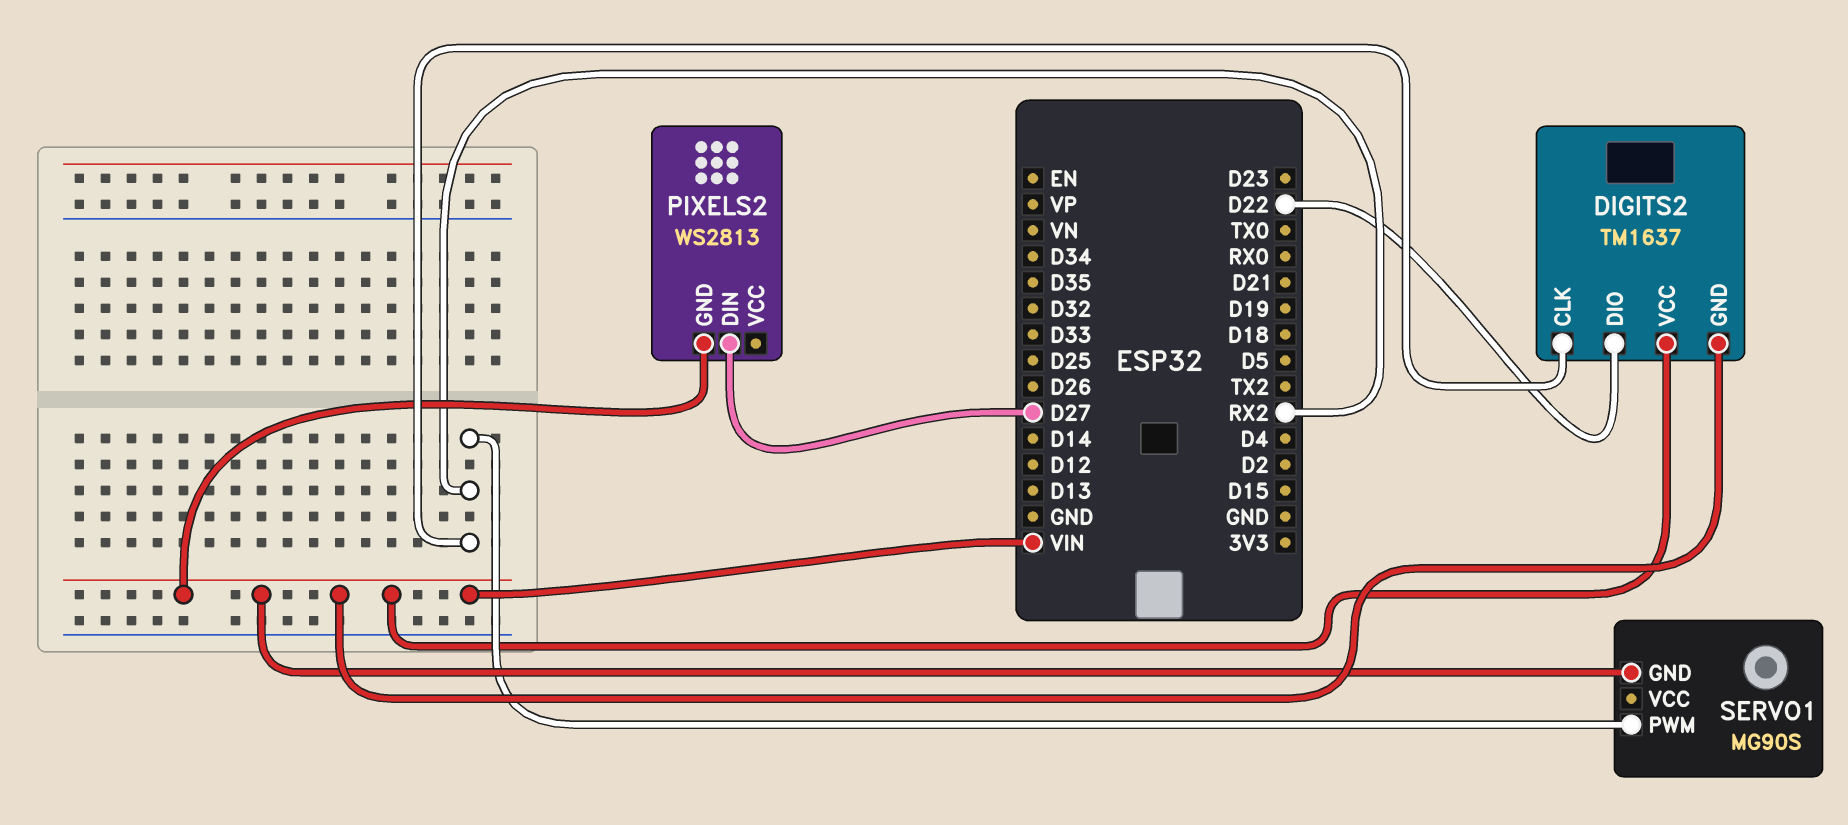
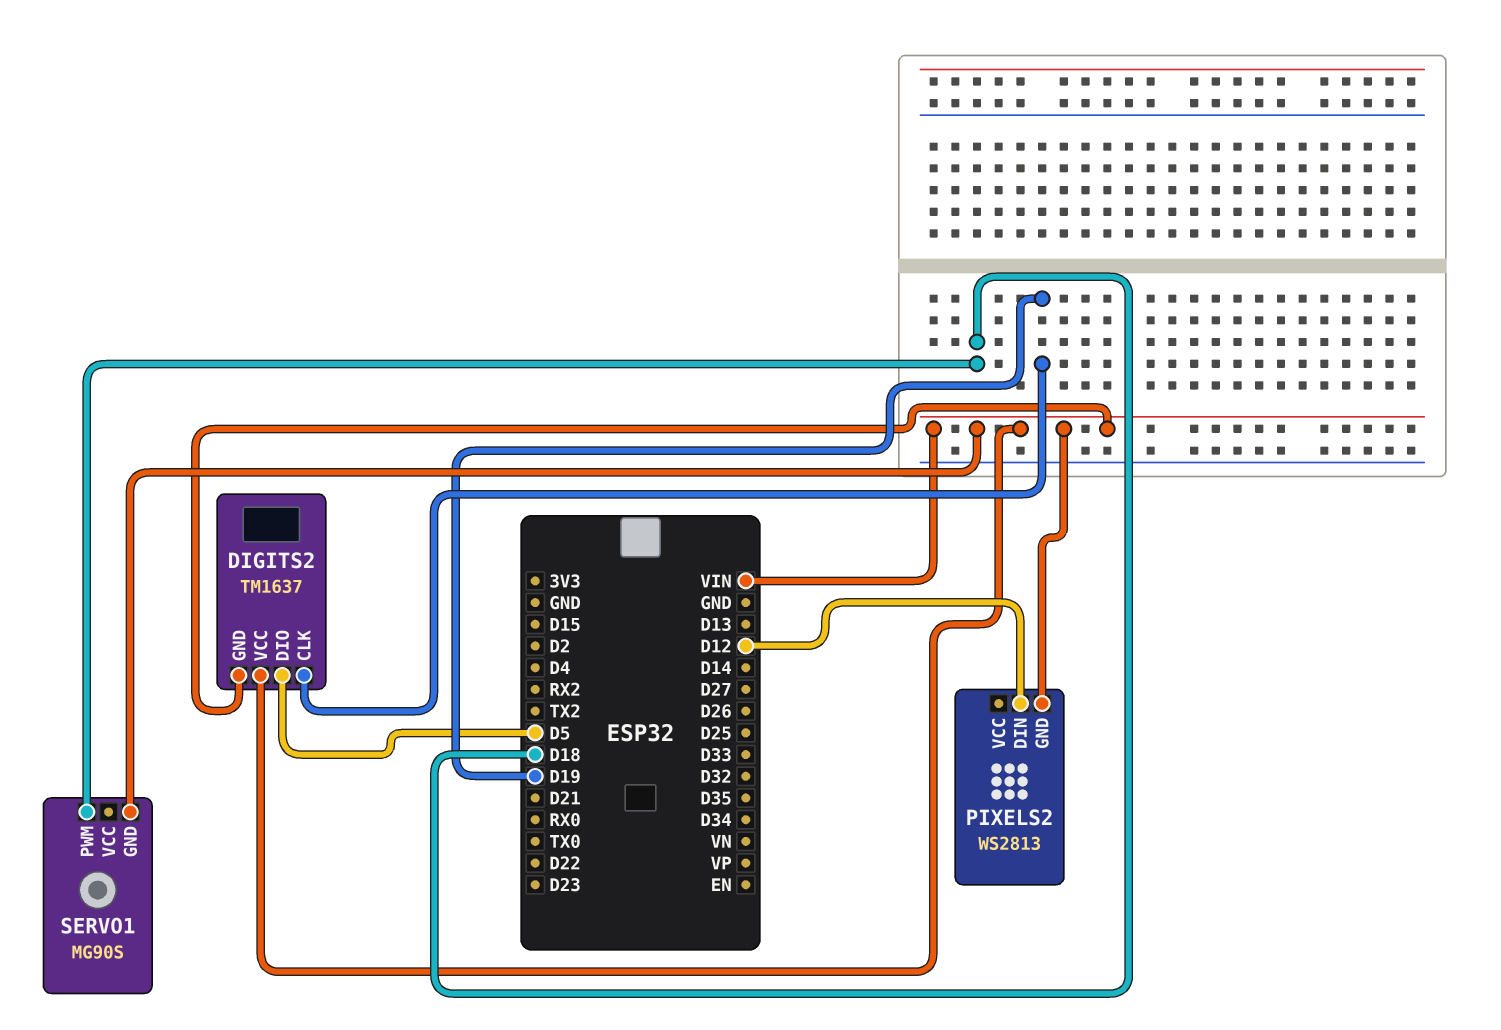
DIGITS2 pin CLK: RX2 -> D19
DIGITS2 pin DIO: D22 -> D5
PIXELS2 pin DIN: D27 -> D12
SERVO1 pin PWM: RX2 -> D18

